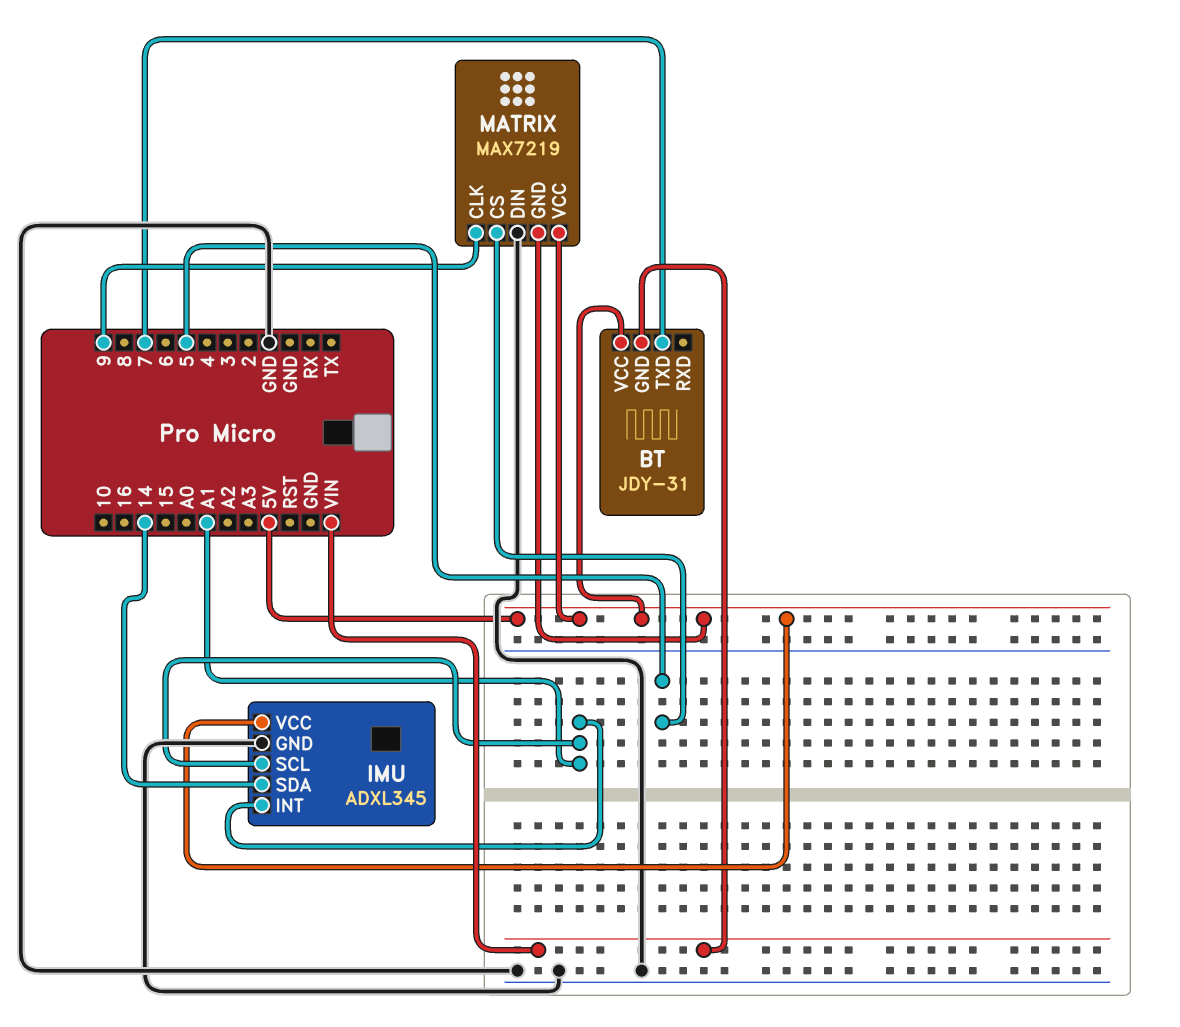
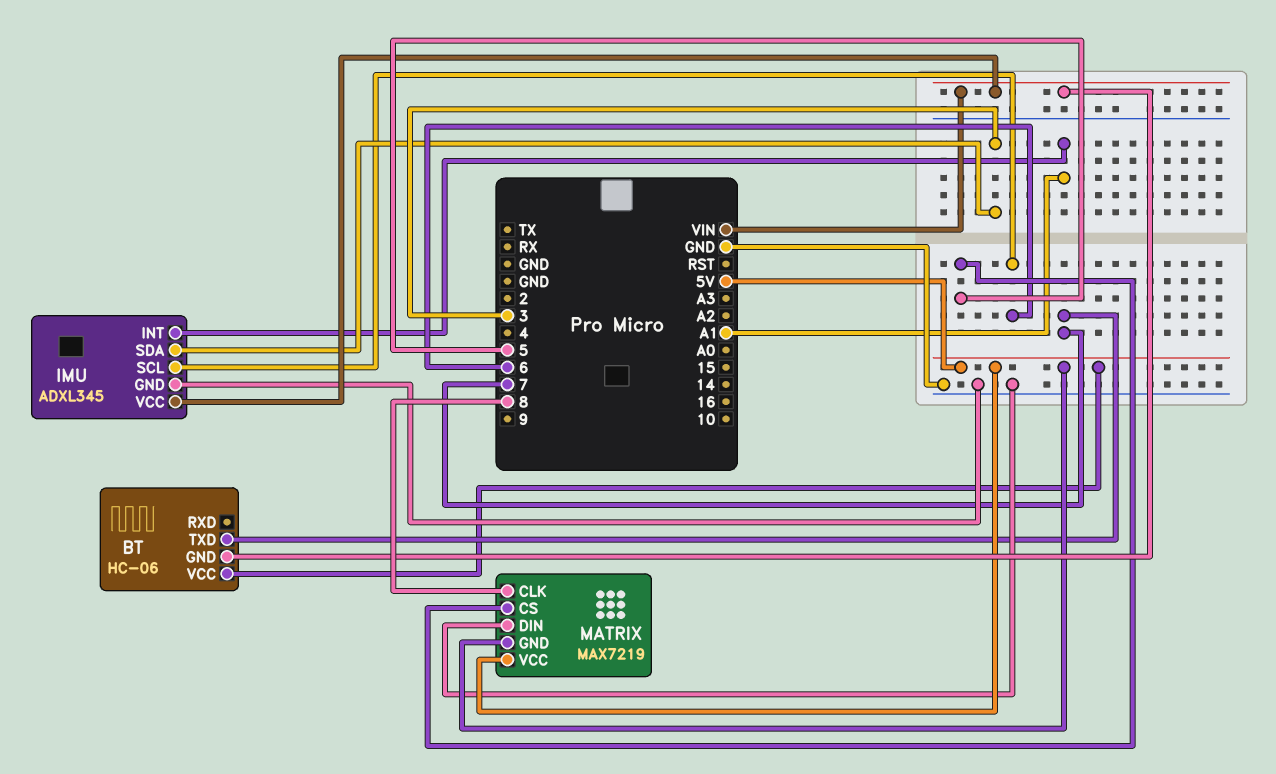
BT: JDY-31 -> HC-06
IMU pin SCL: A1 -> 6
IMU pin SDA: 14 -> 3
IMU pin VCC: 5V -> VIN
MATRIX pin CLK: 9 -> 8

